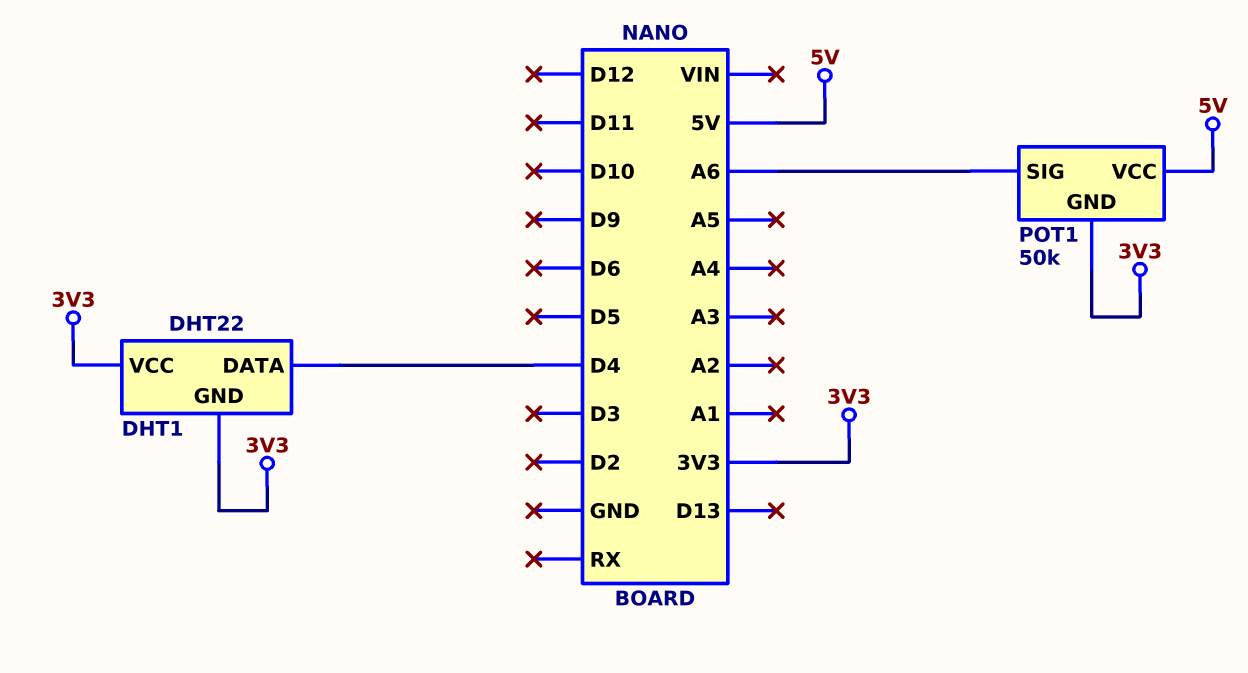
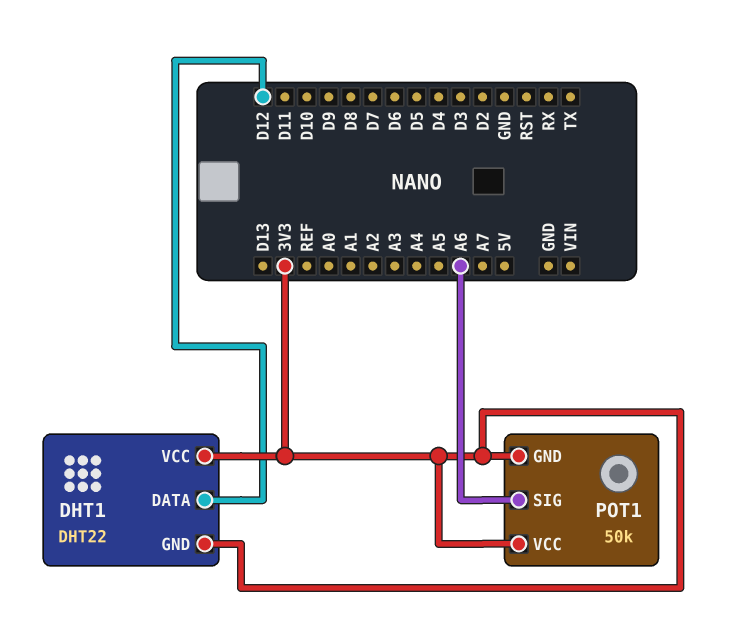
DHT1 pin DATA: D4 -> D12
POT1 pin VCC: 5V -> 3V3

